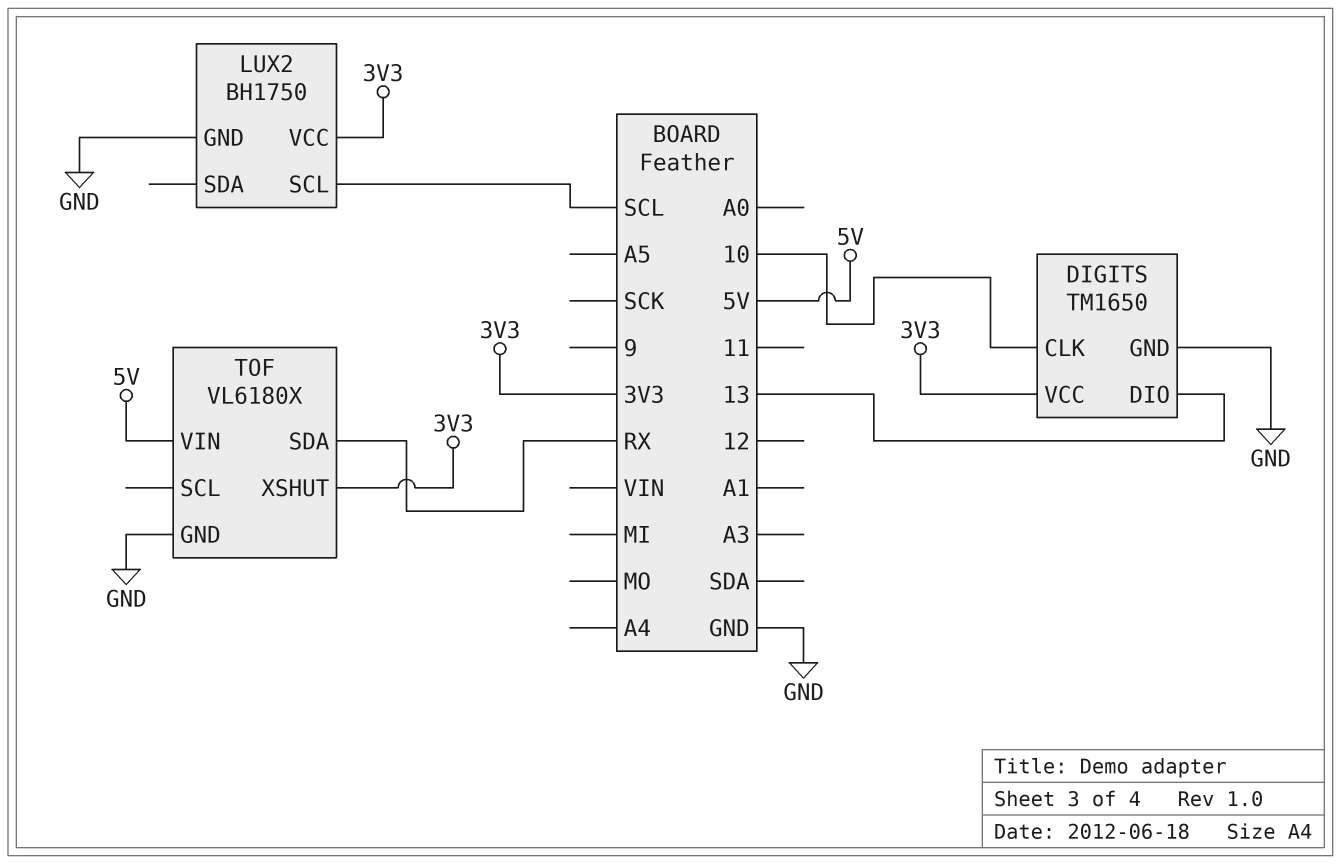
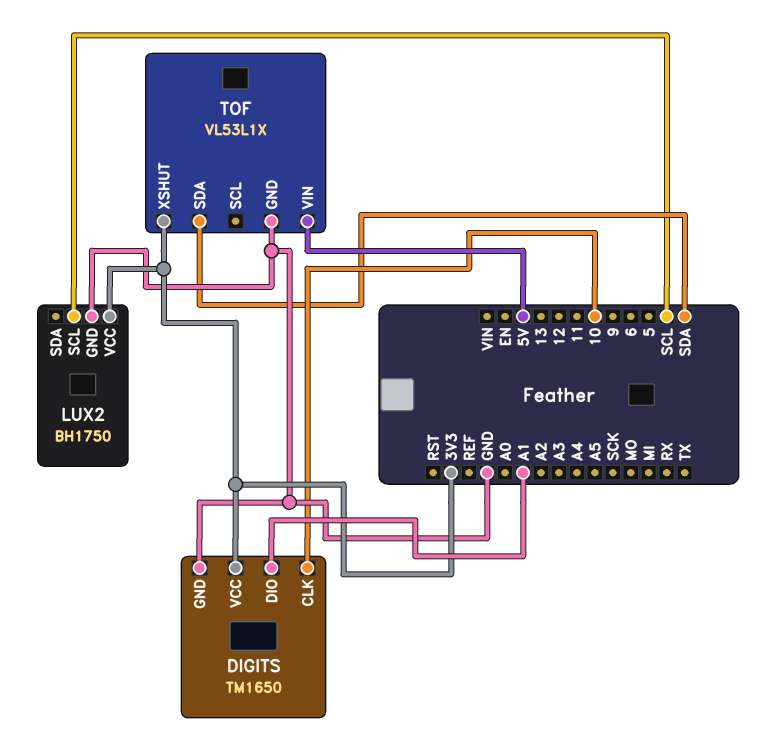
DIGITS pin DIO: 13 -> A1
TOF: VL6180X -> VL53L1X
TOF pin SDA: RX -> SDA

